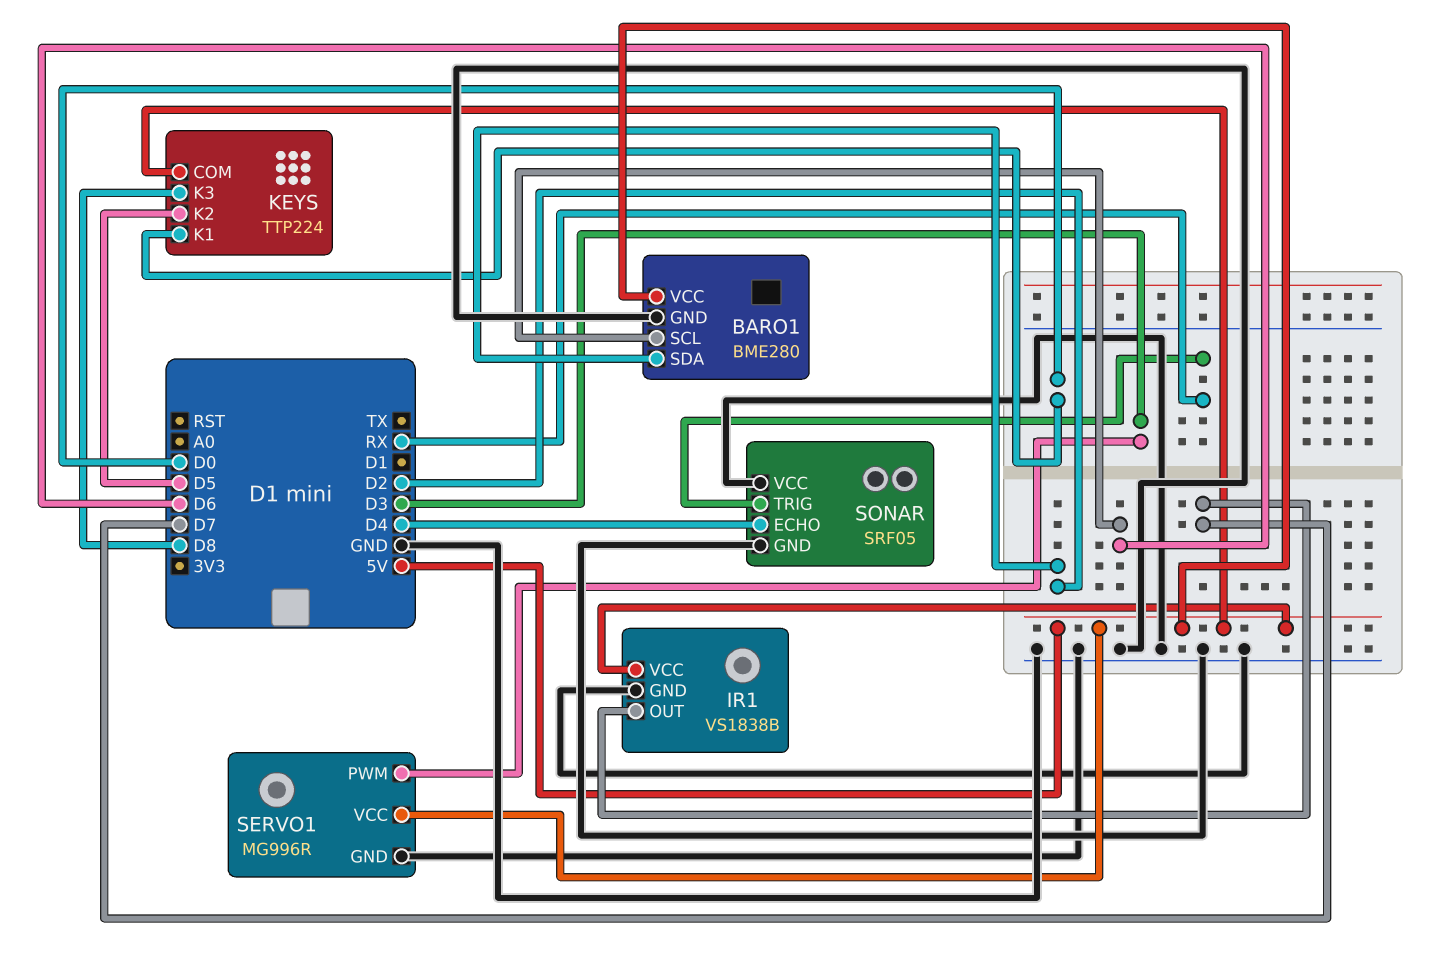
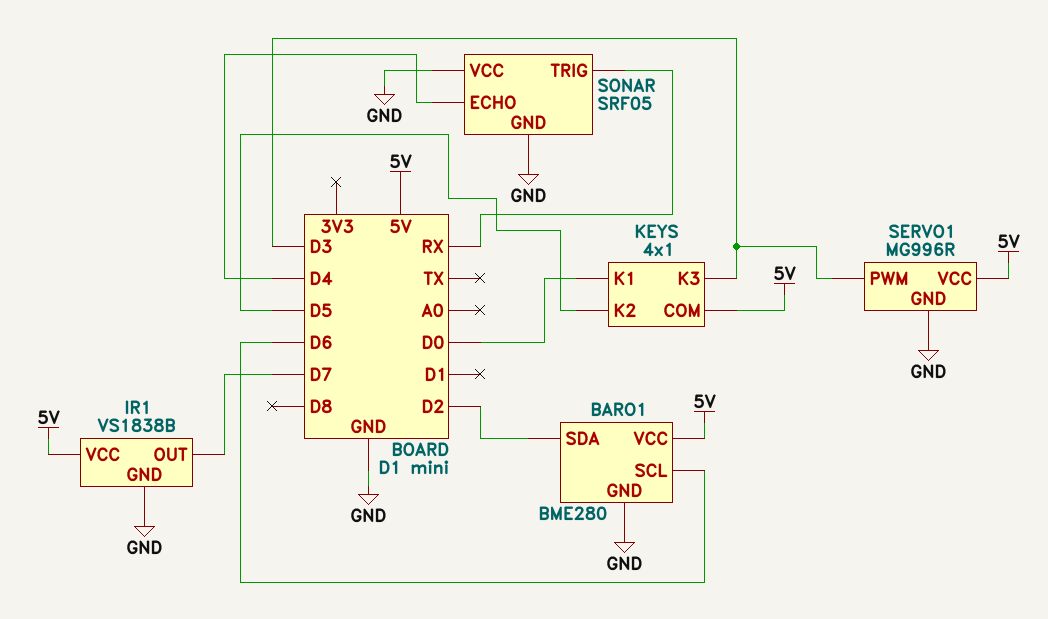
KEYS: TTP224 -> 4x1
KEYS pin K3: D8 -> D3

